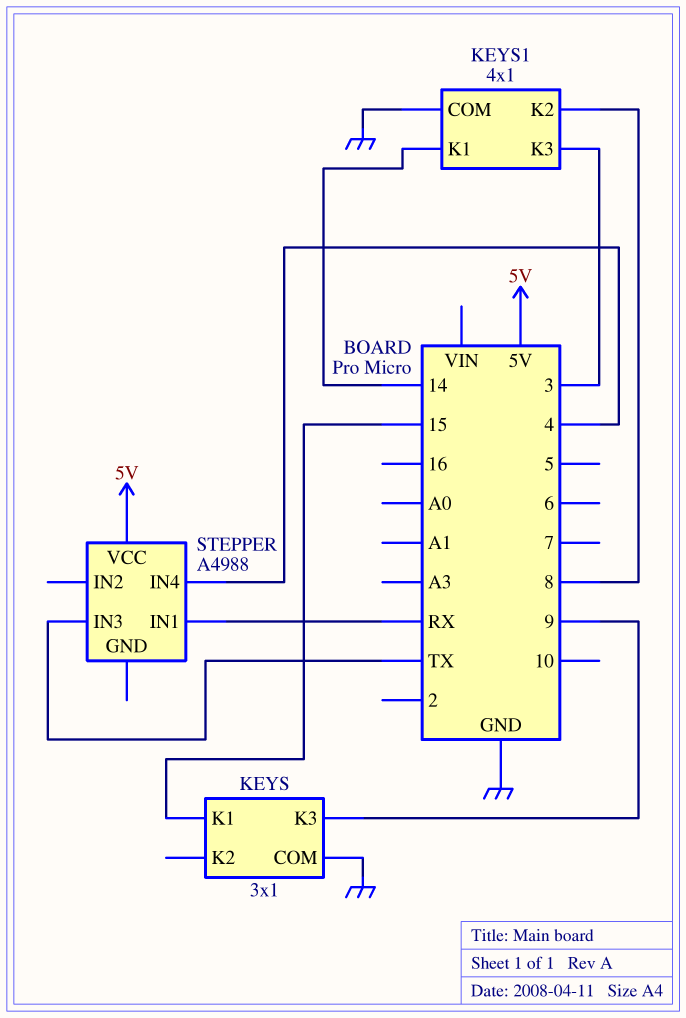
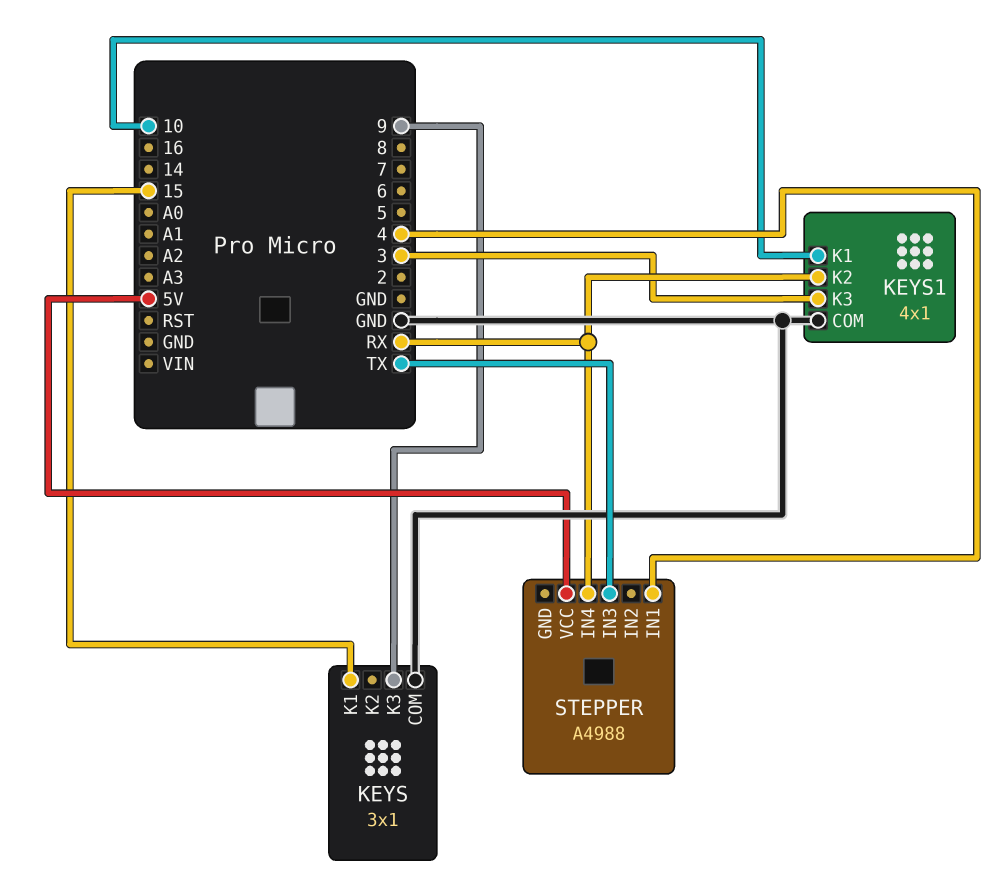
KEYS1 pin K1: 14 -> 10
KEYS1 pin K2: 8 -> RX
STEPPER pin IN1: RX -> 4
STEPPER pin IN4: 4 -> RX

